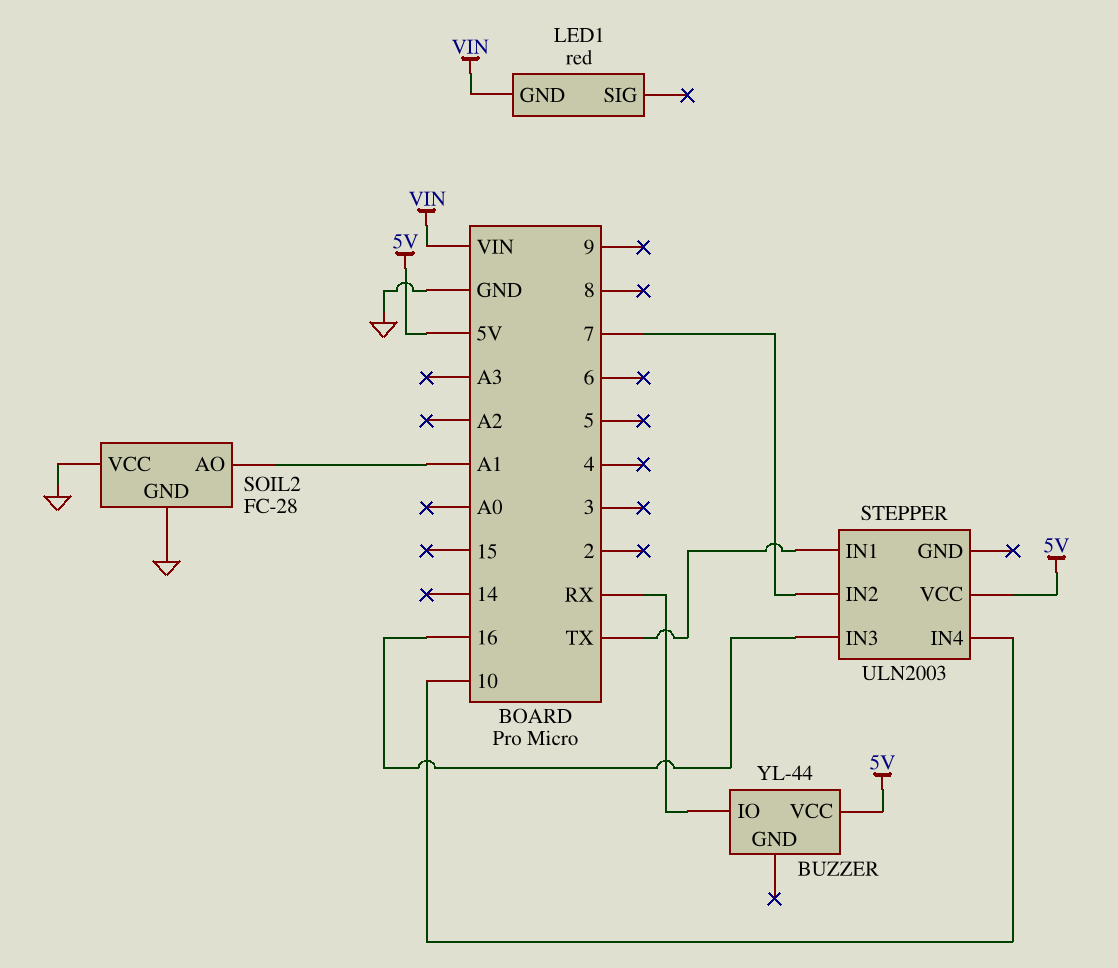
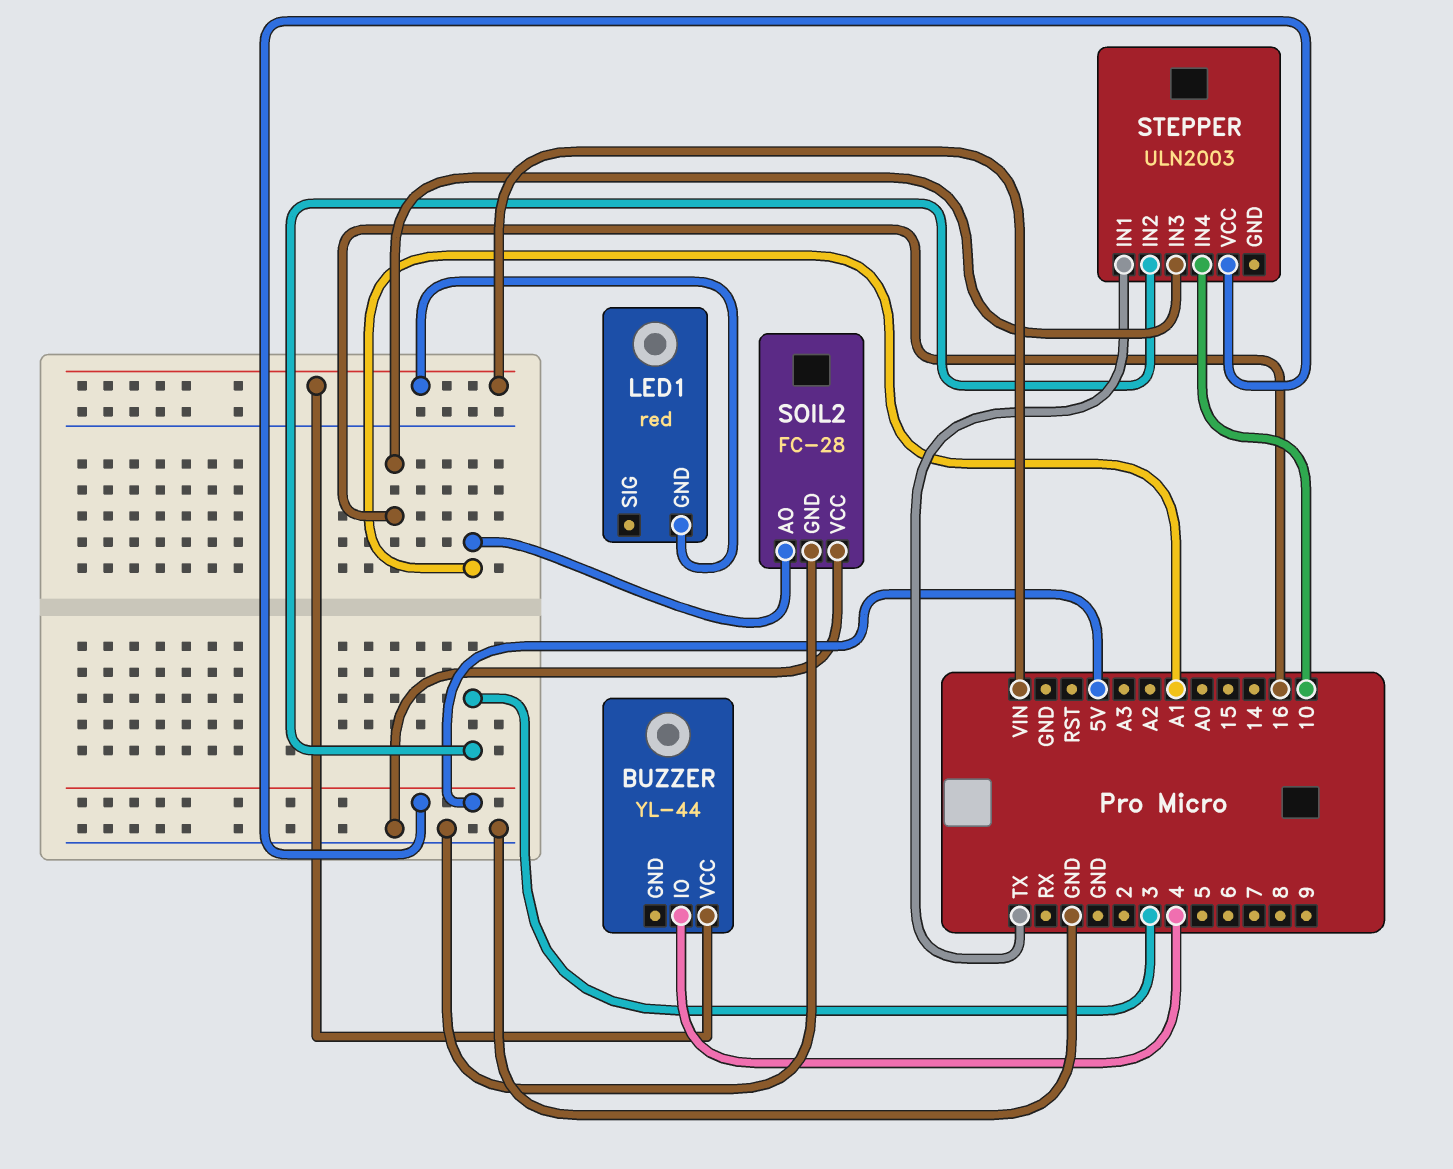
BUZZER pin IO: RX -> 4
BUZZER pin VCC: 5V -> VIN
STEPPER pin IN2: 7 -> 3

